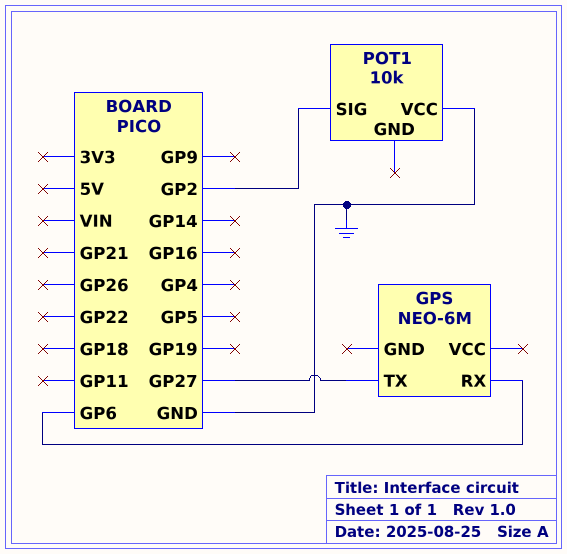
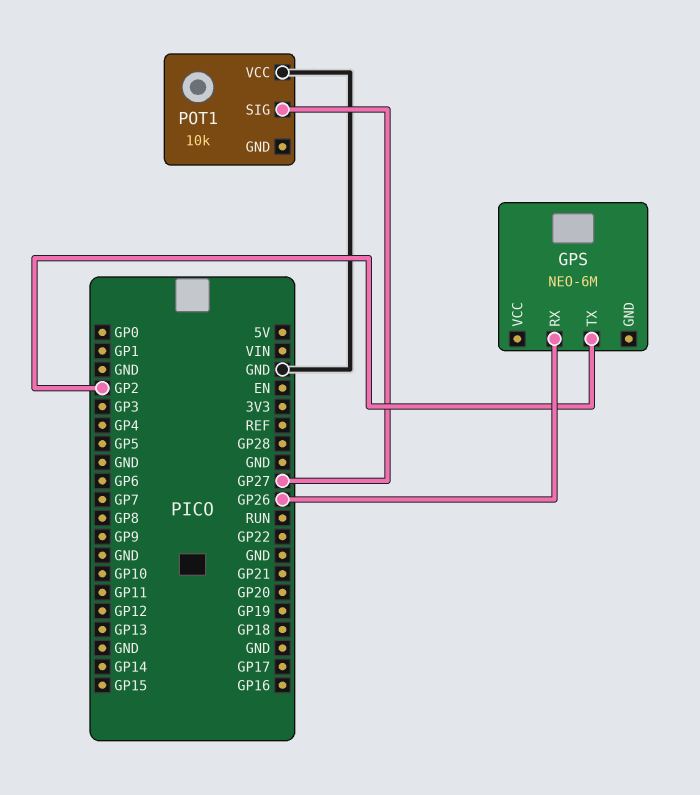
GPS pin RX: GP6 -> GP26
GPS pin TX: GP27 -> GP2
POT1 pin SIG: GP2 -> GP27

